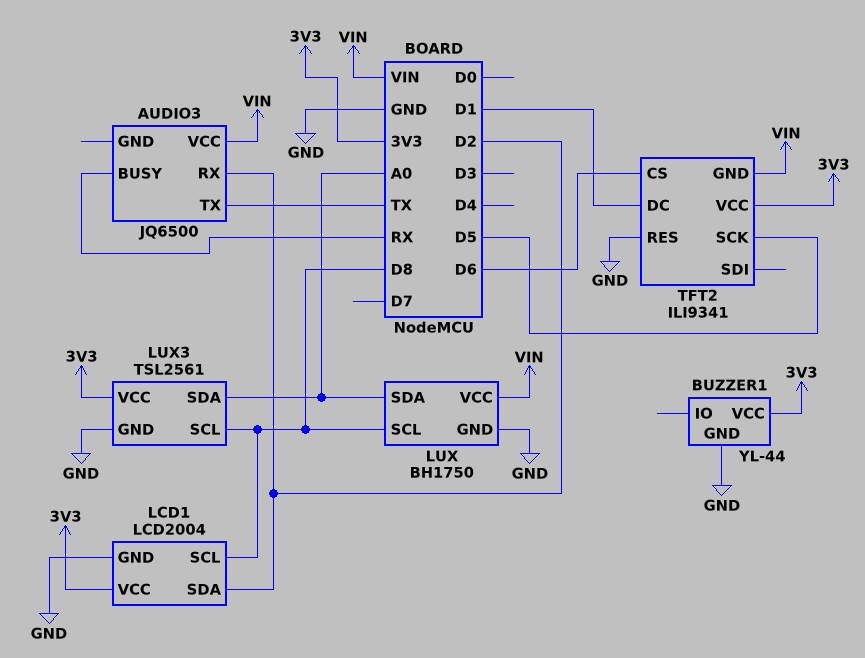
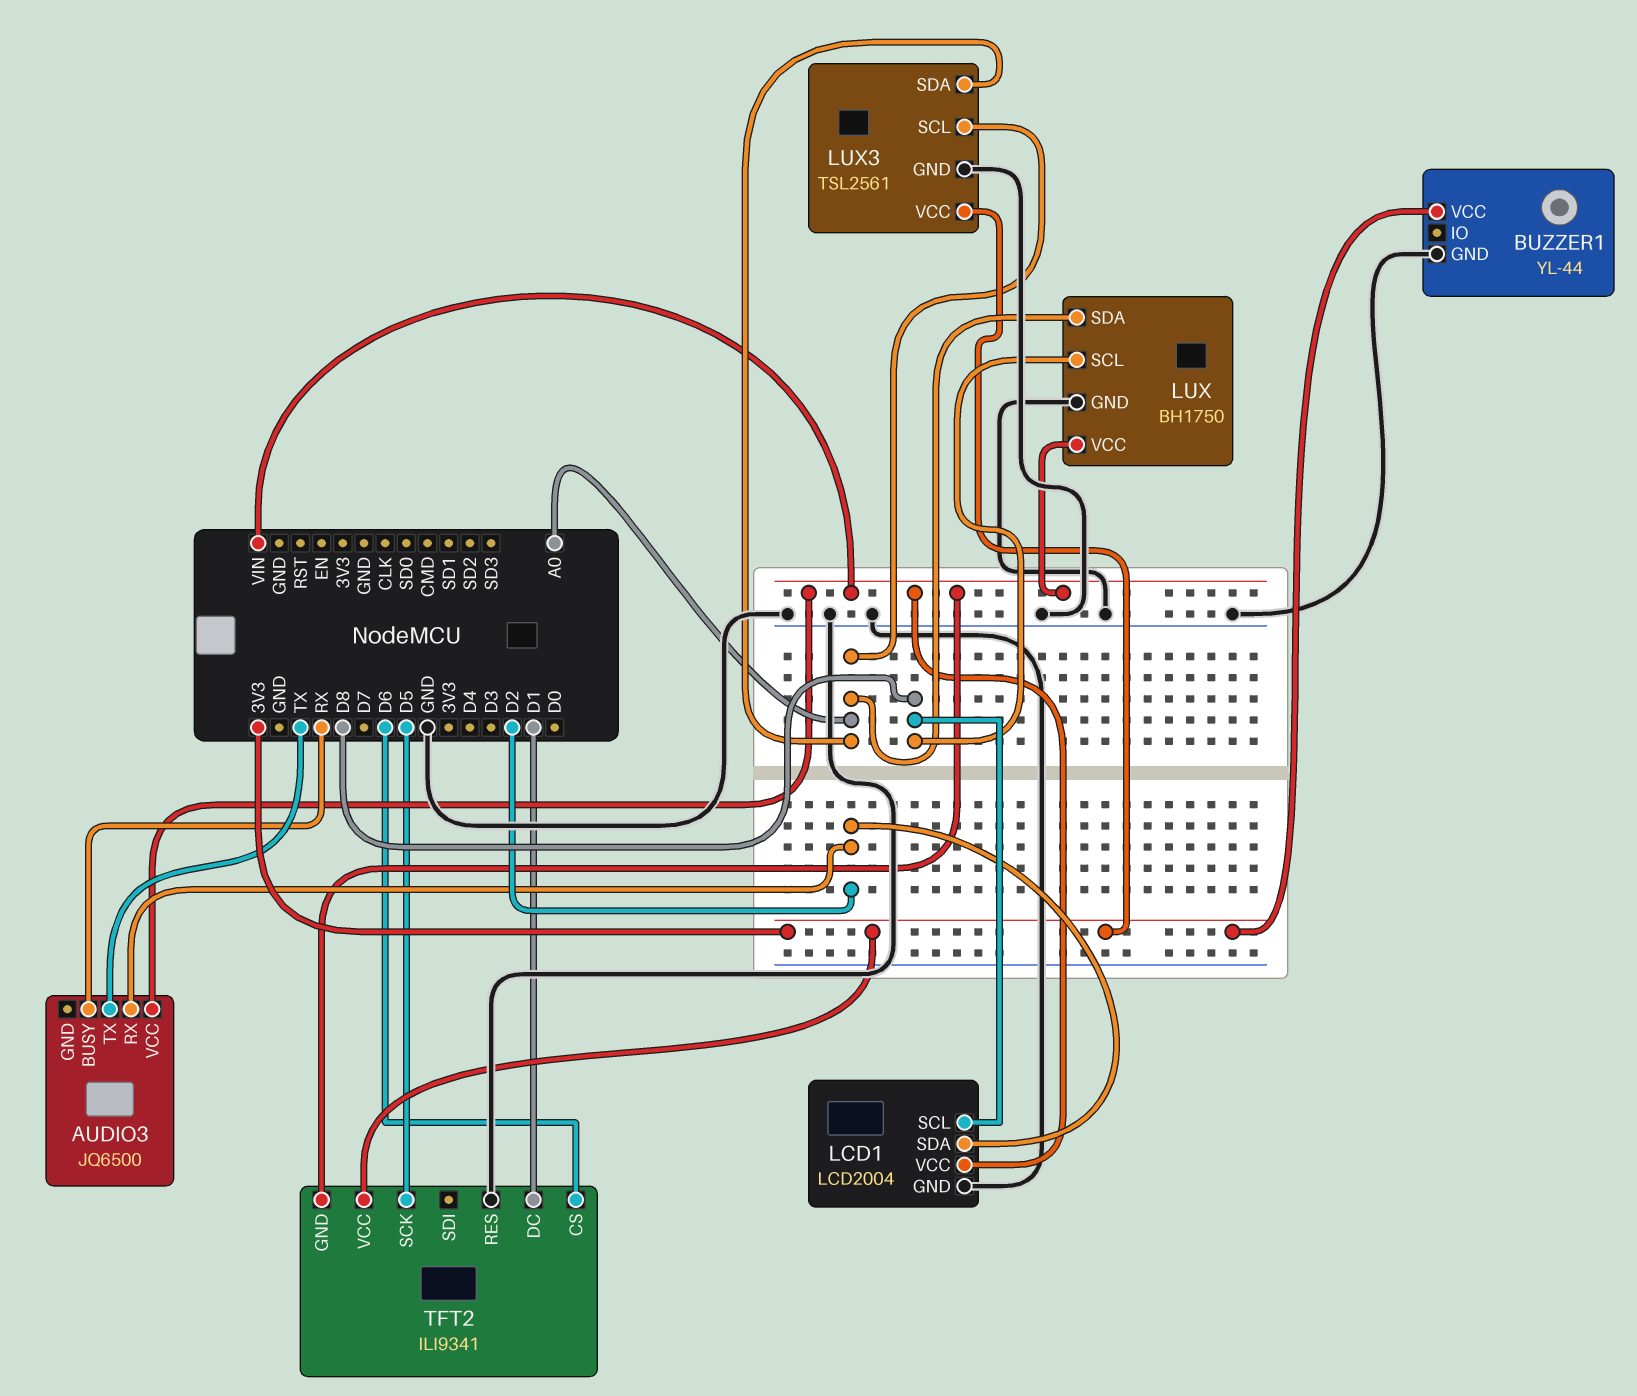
LCD1 pin VCC: 3V3 -> VIN
LUX3 pin SCL: D8 -> A0

